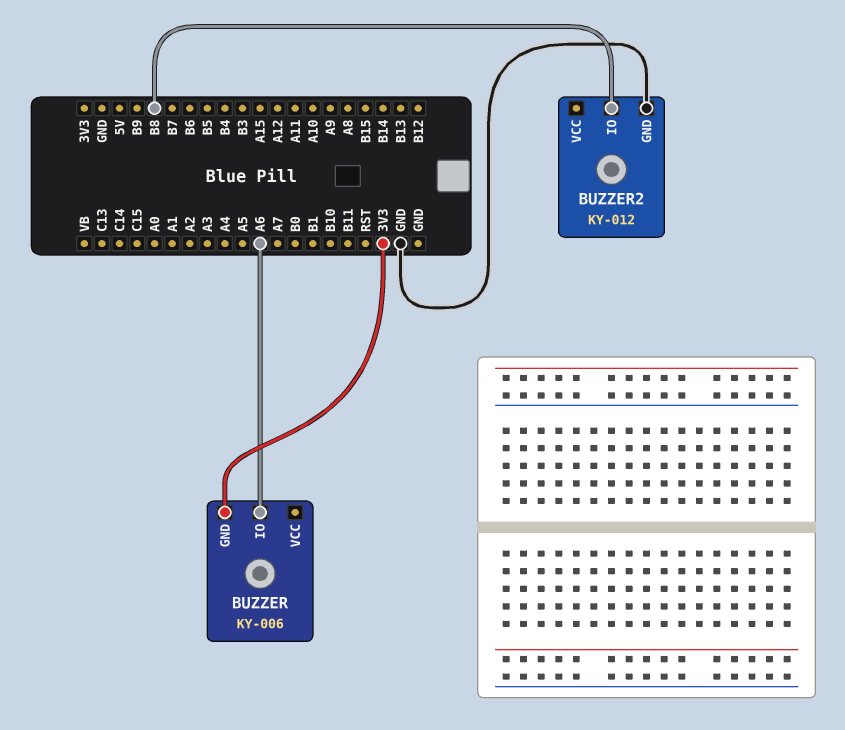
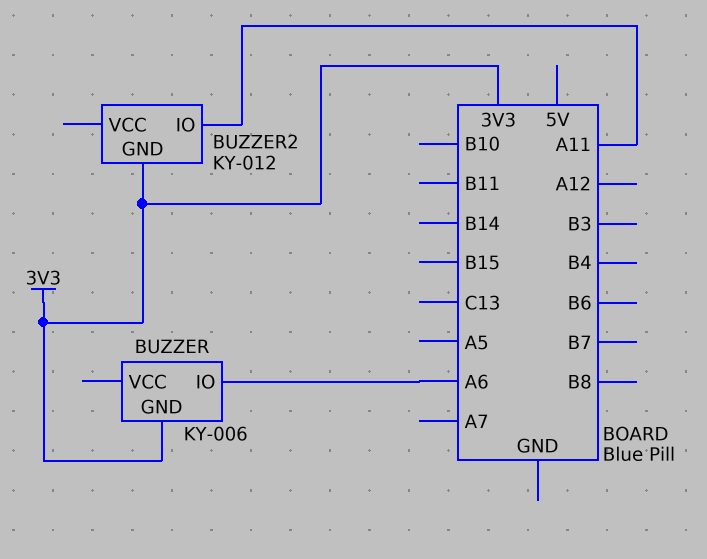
BUZZER2 pin GND: GND -> 3V3
BUZZER2 pin IO: B8 -> A11

